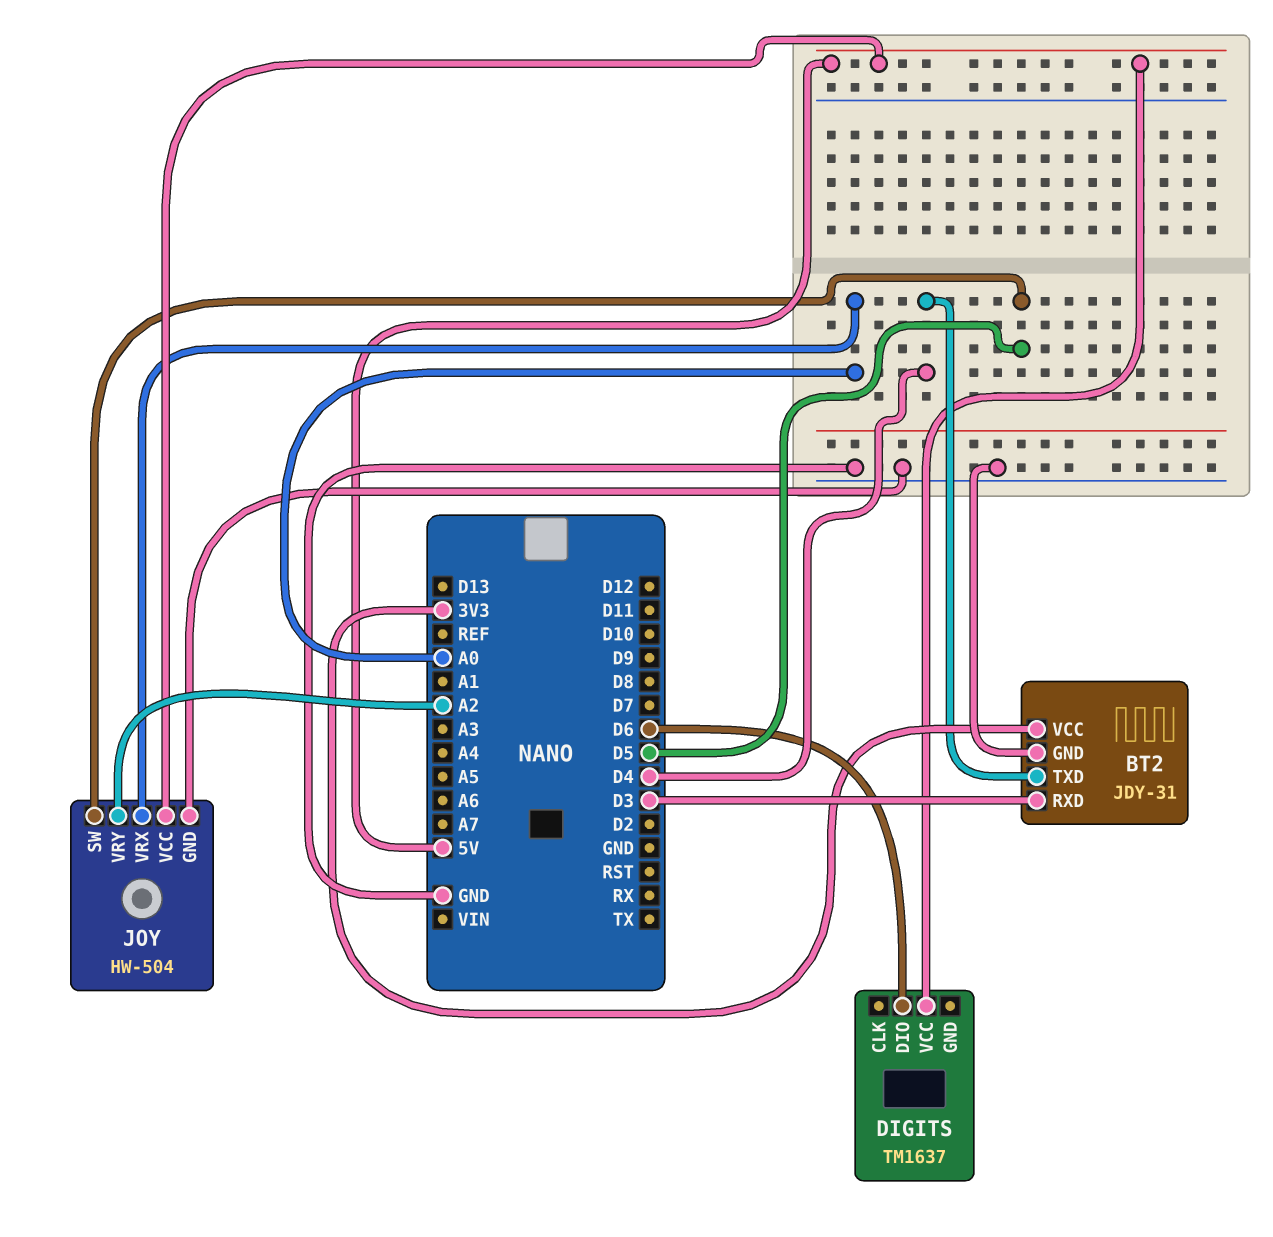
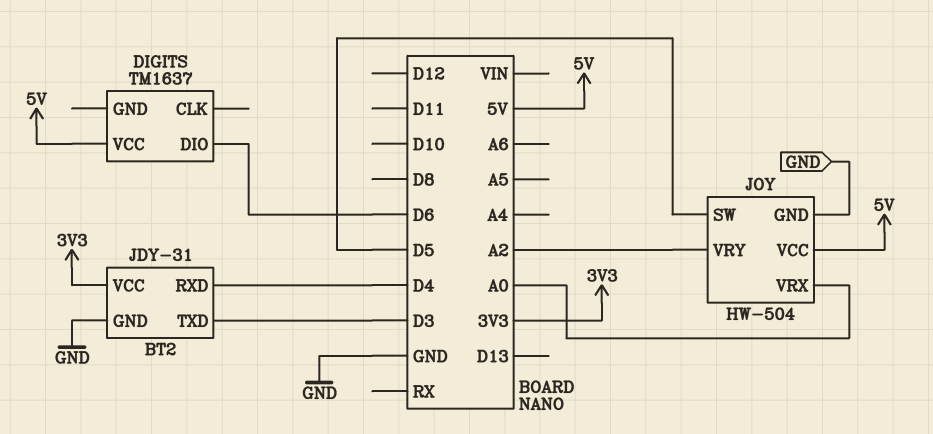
BT2 pin RXD: D3 -> D4
BT2 pin TXD: D4 -> D3

